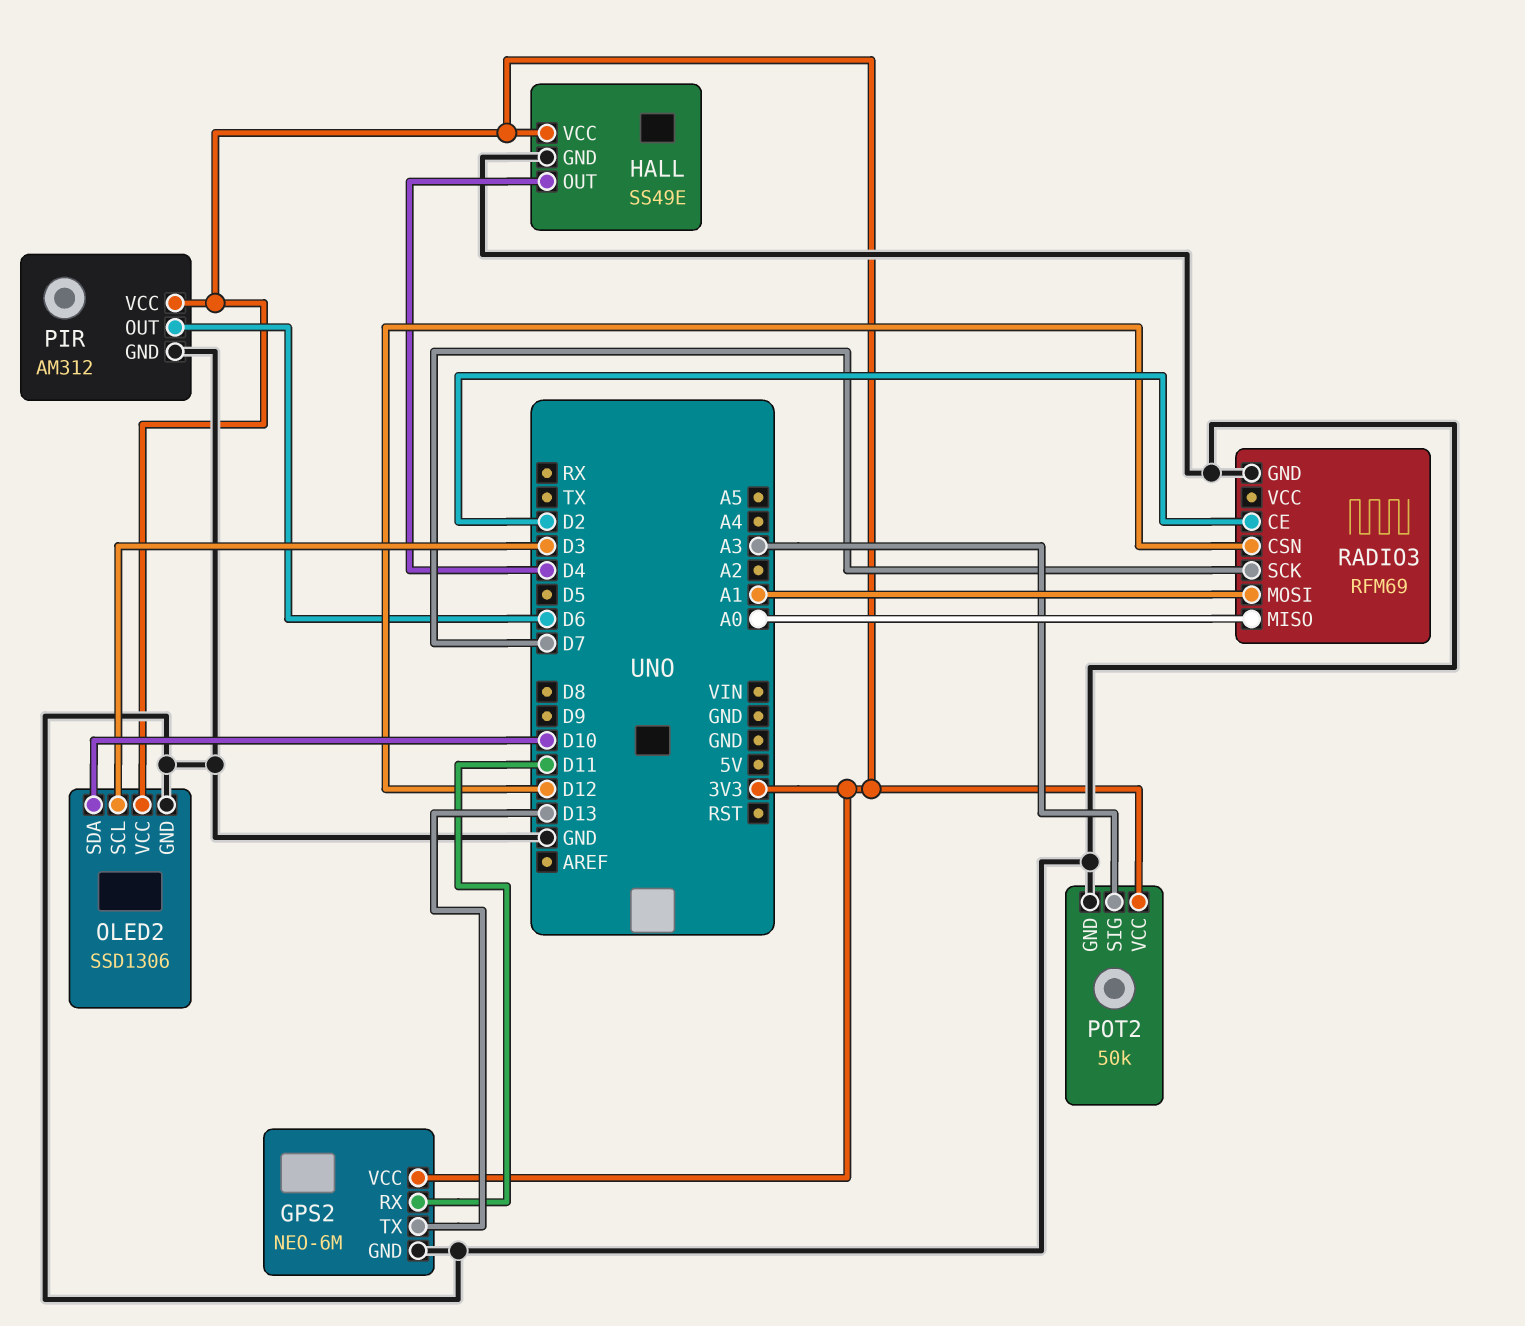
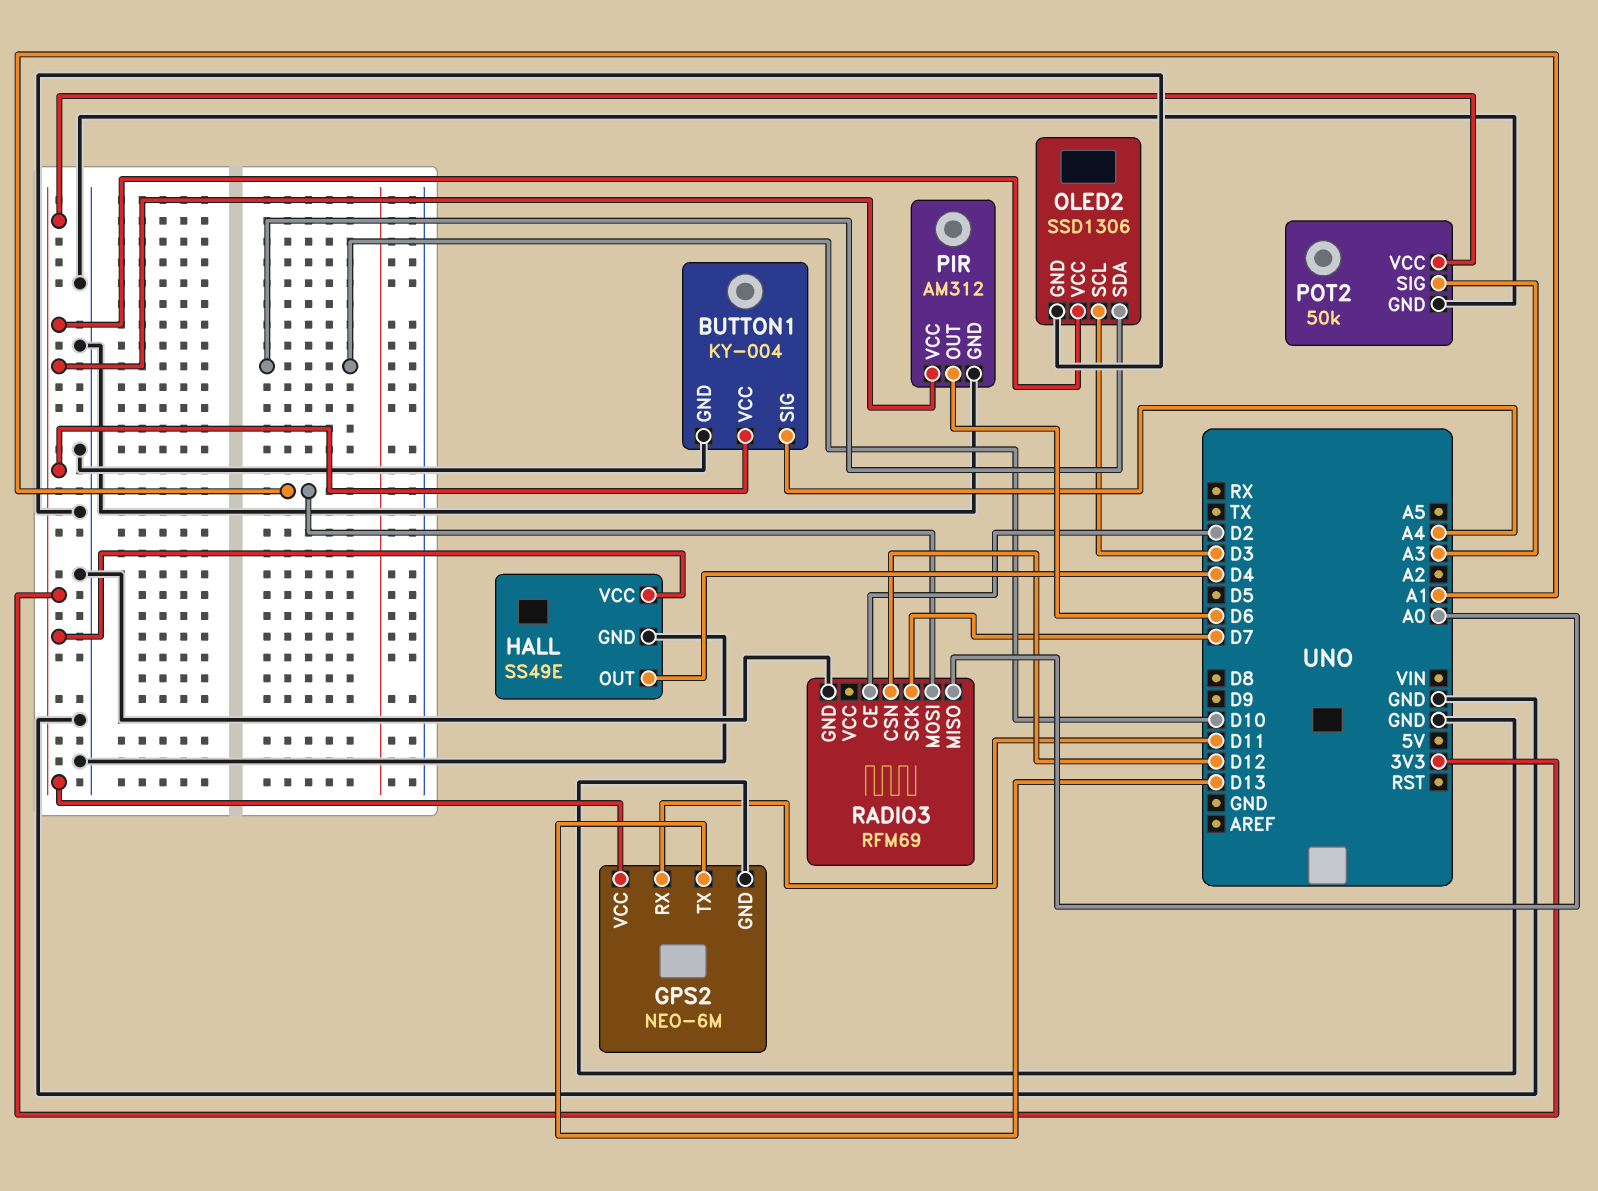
BUTTON1: none -> KY-004
BUTTON1 pin GND: none -> GND
BUTTON1 pin SIG: none -> A4
BUTTON1 pin VCC: none -> 3V3

